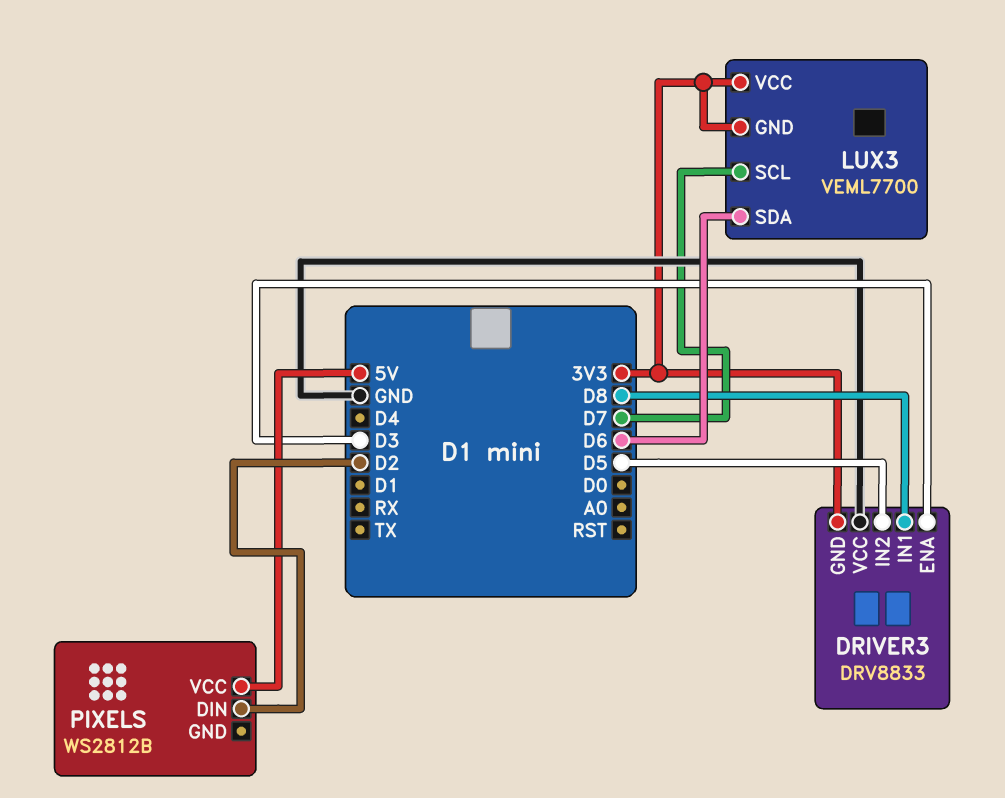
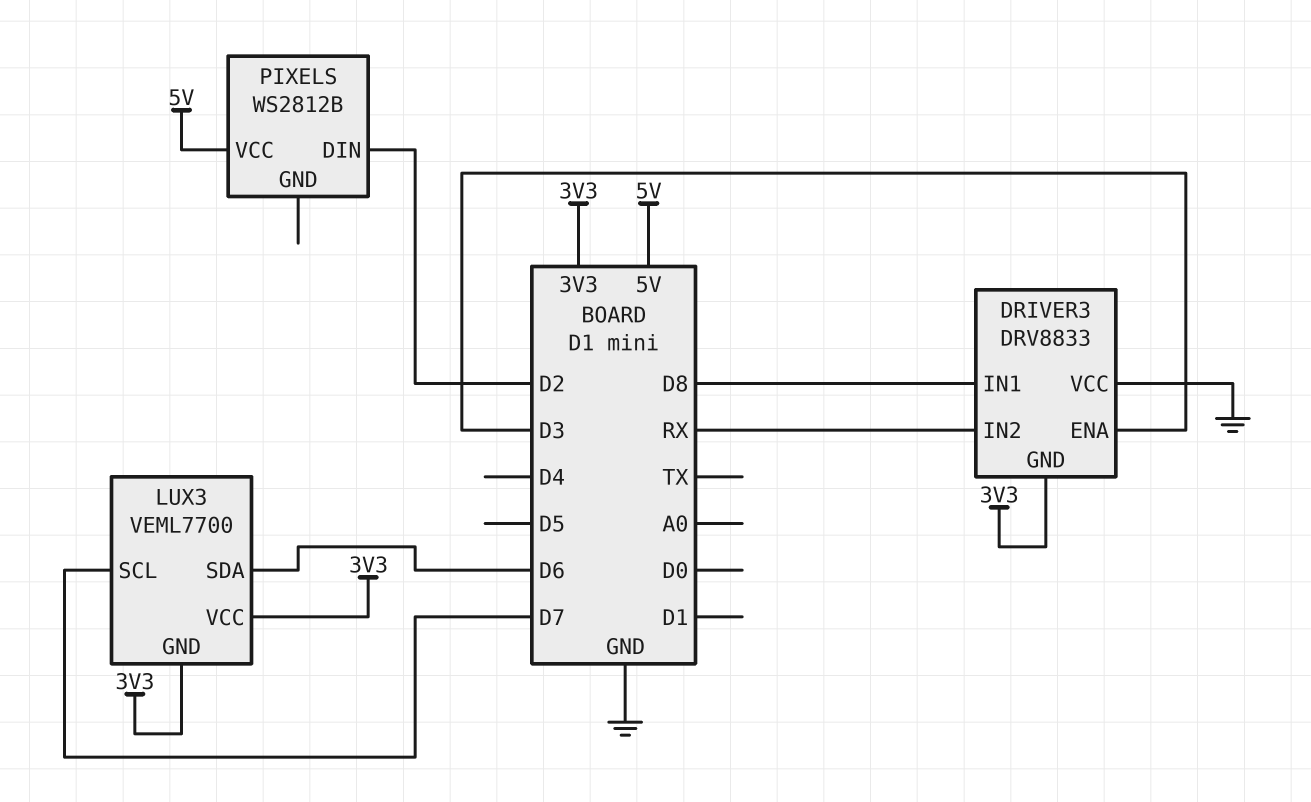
DRIVER3 pin IN2: D5 -> RX

